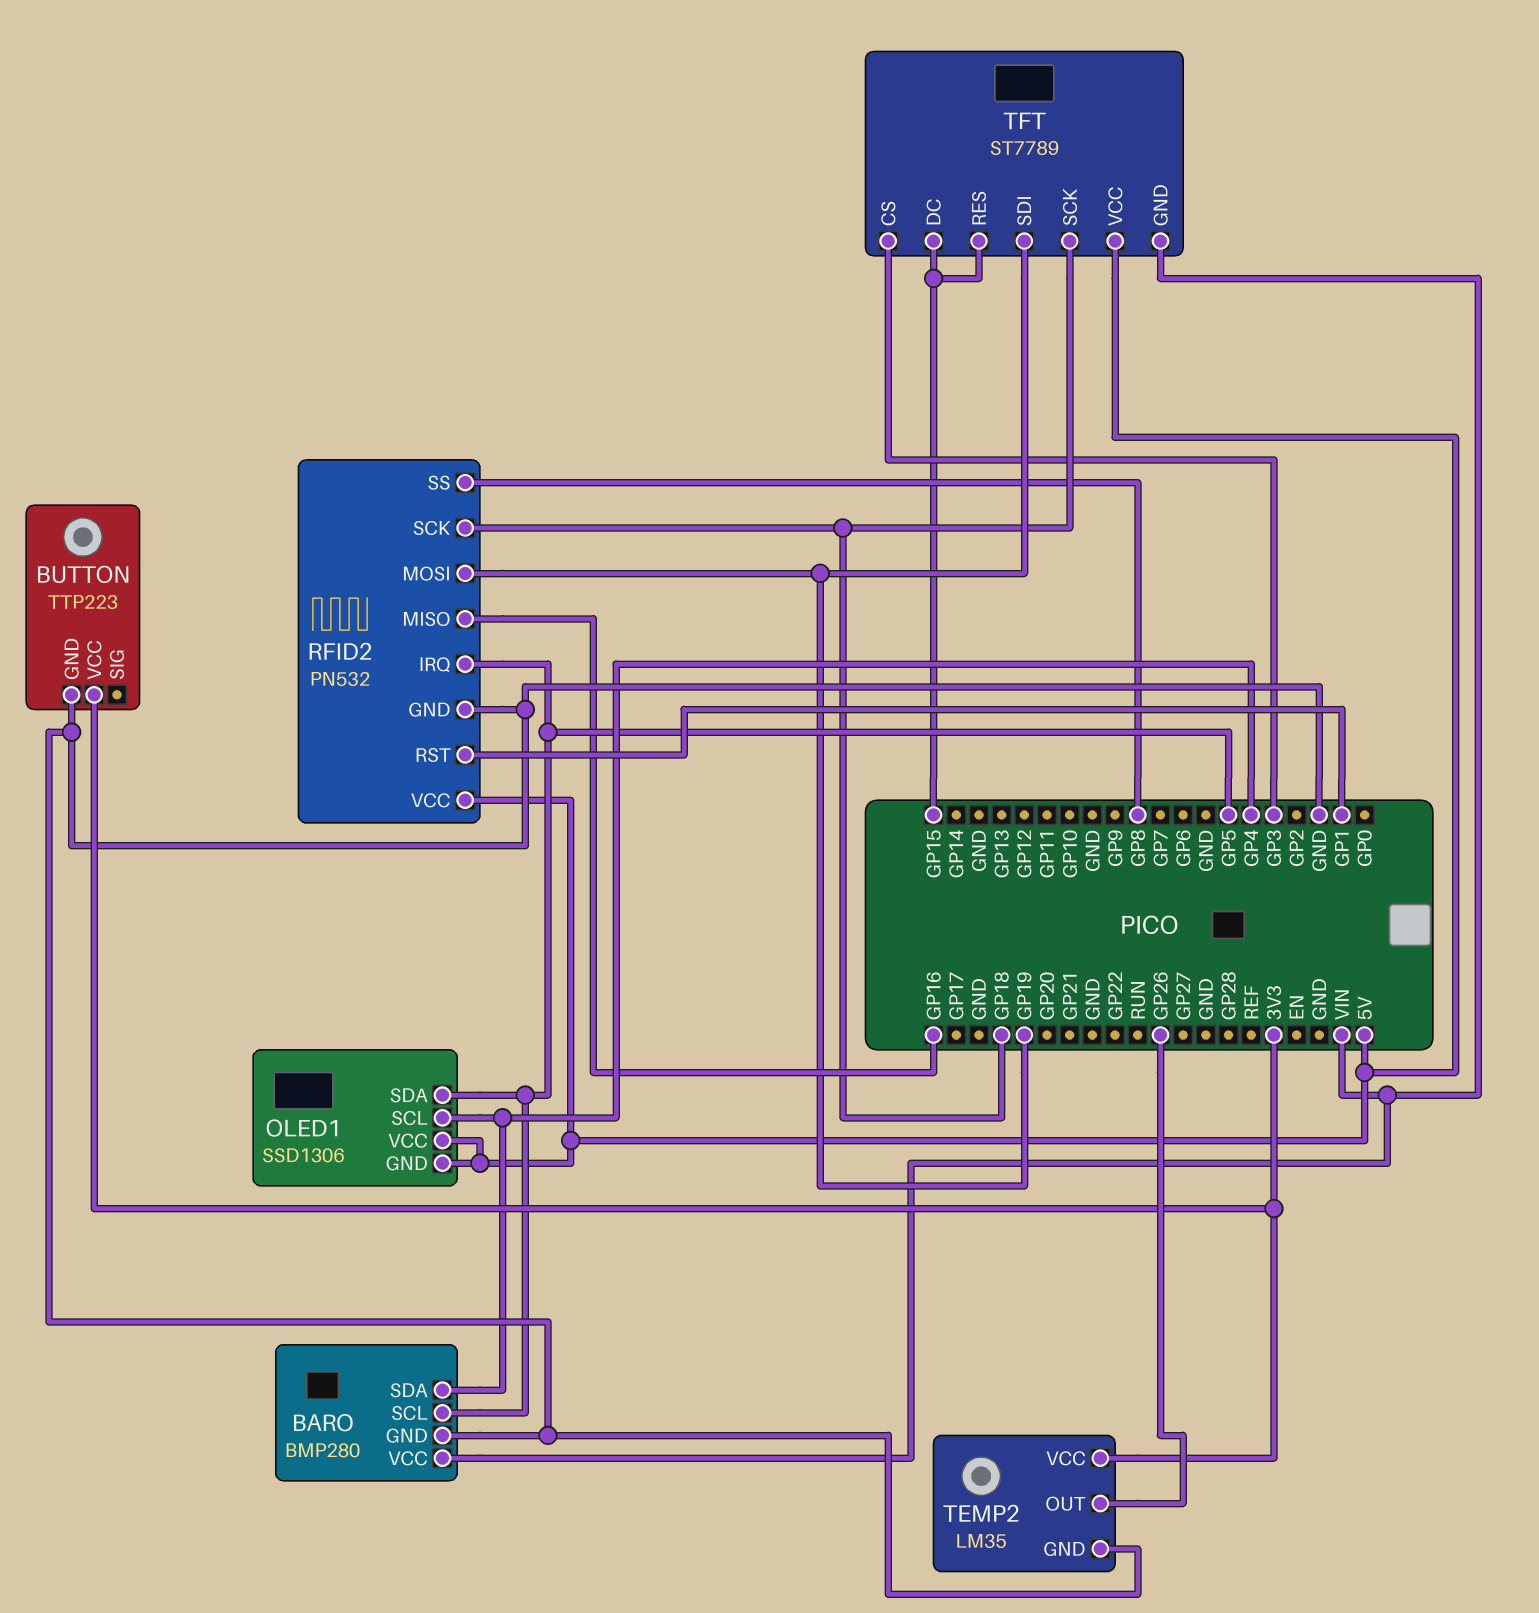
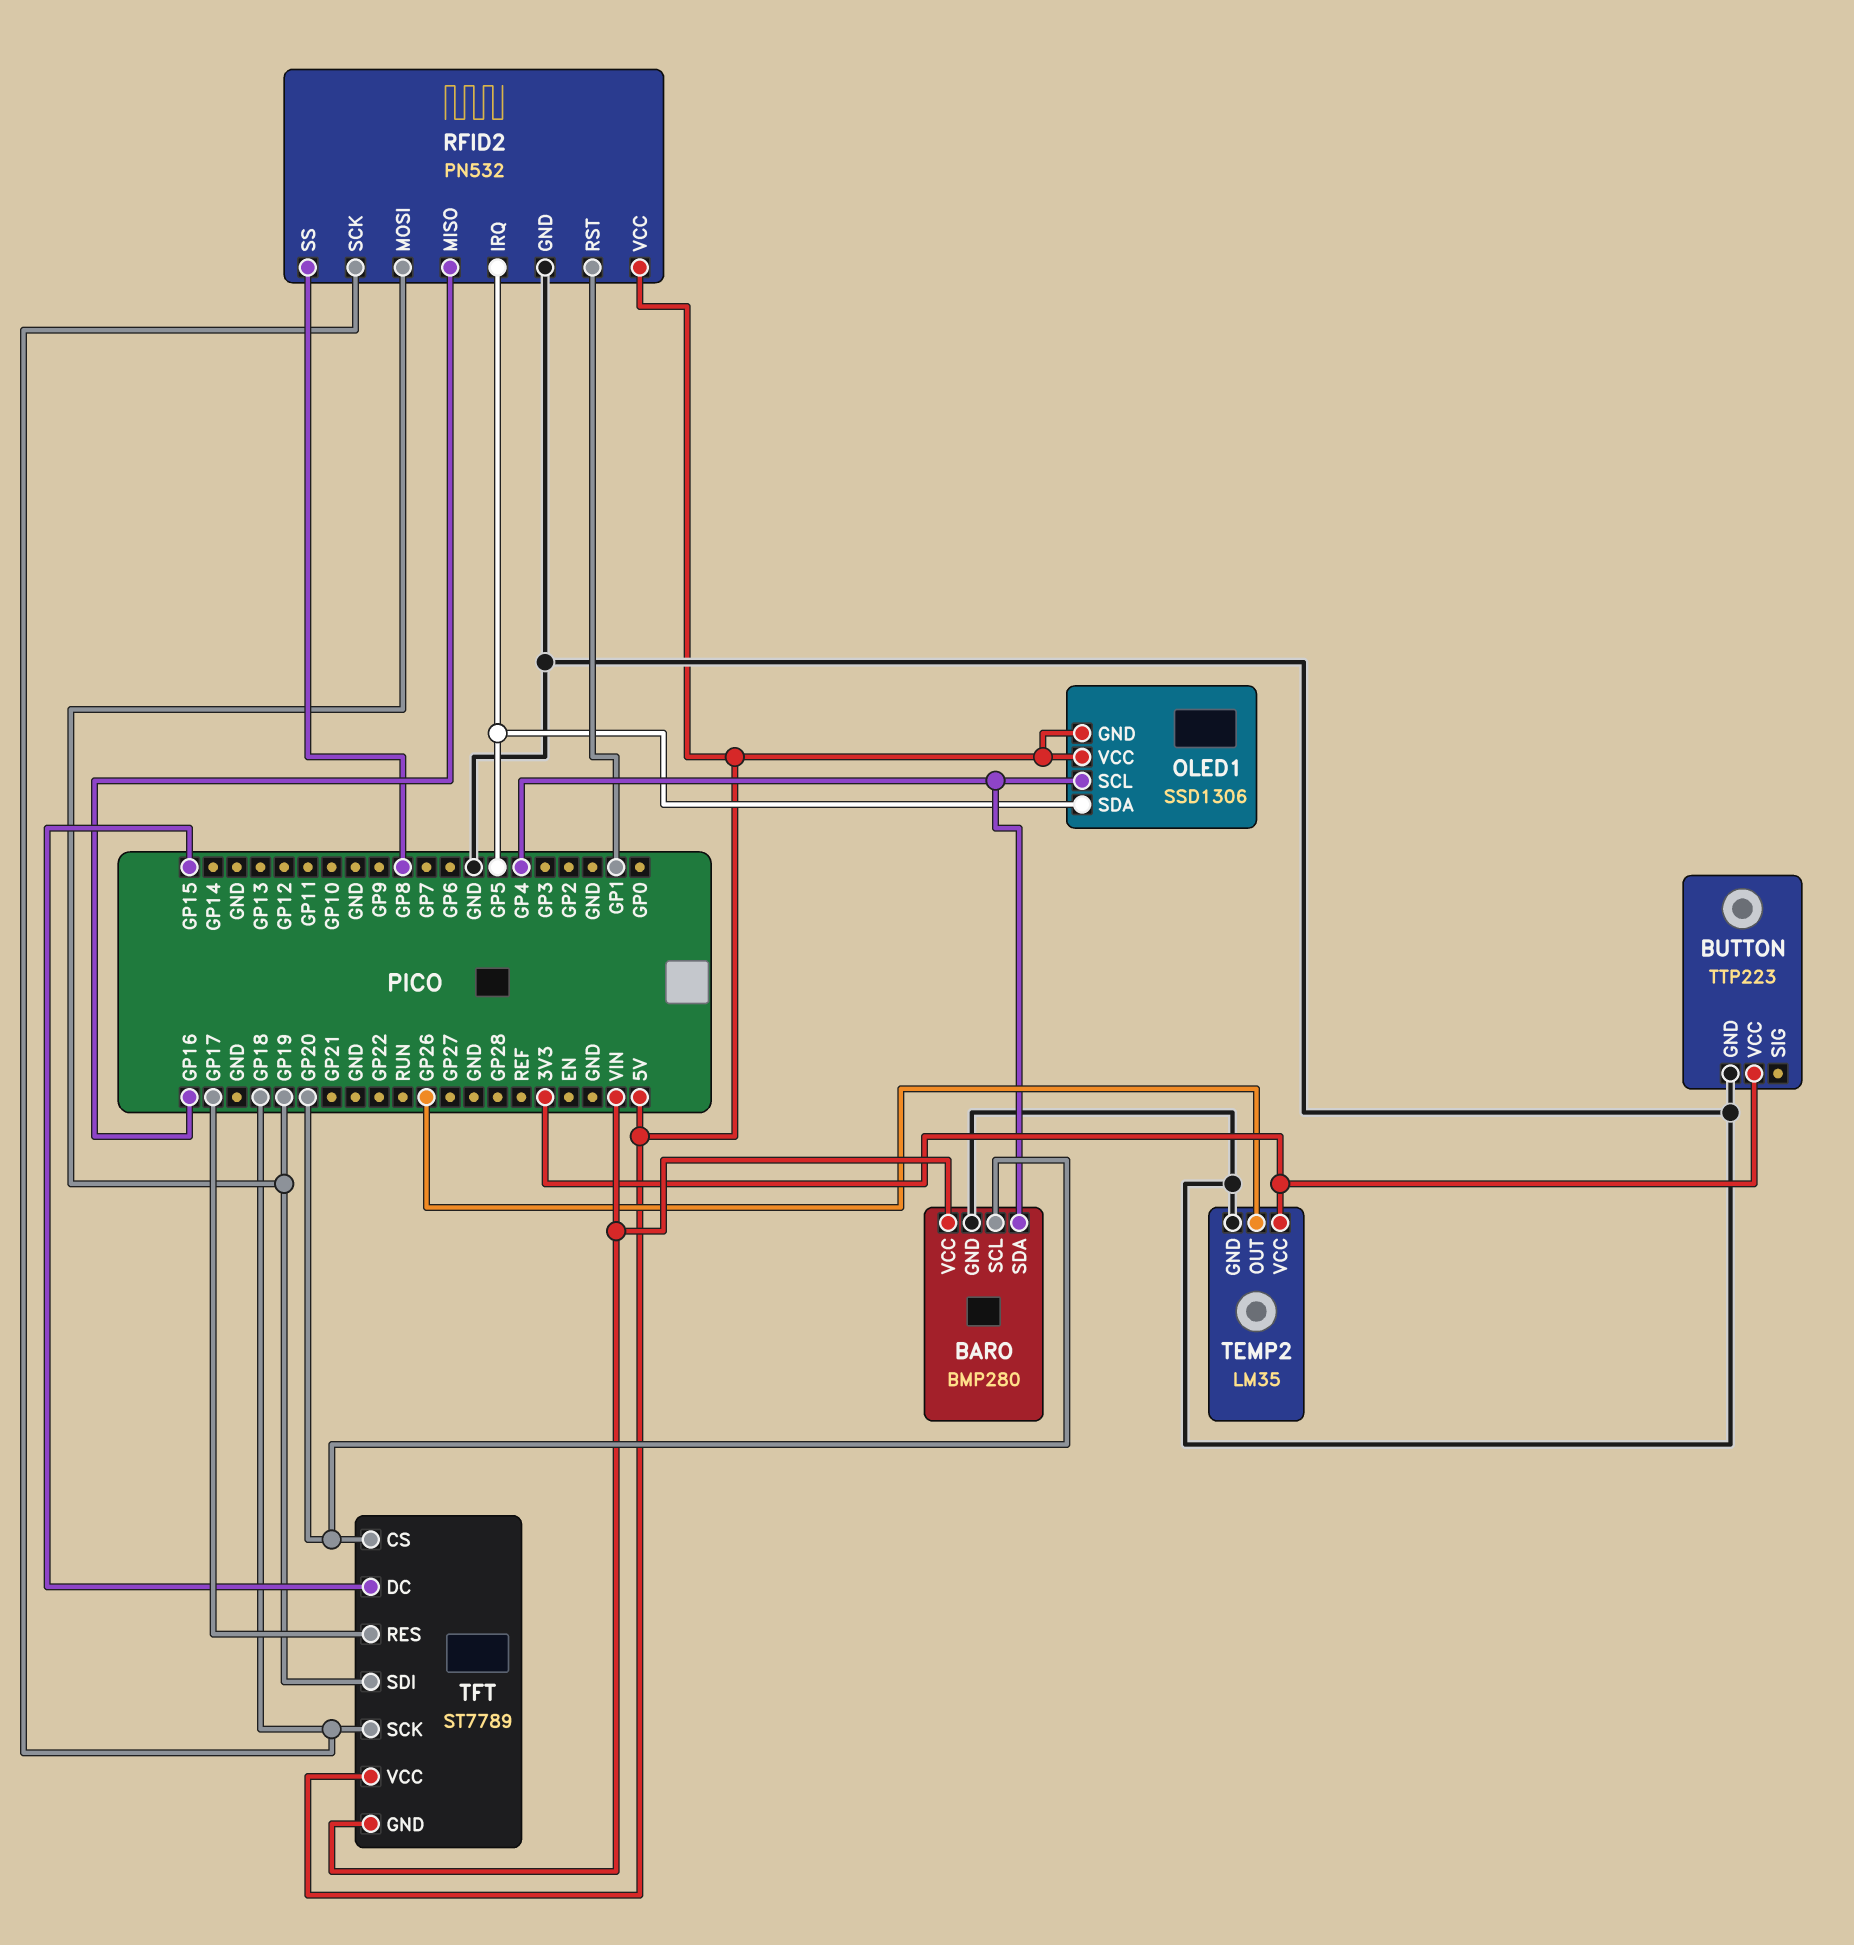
BARO pin SCL: GP5 -> GP20
TFT pin CS: GP3 -> GP20
TFT pin RES: GP15 -> GP17

